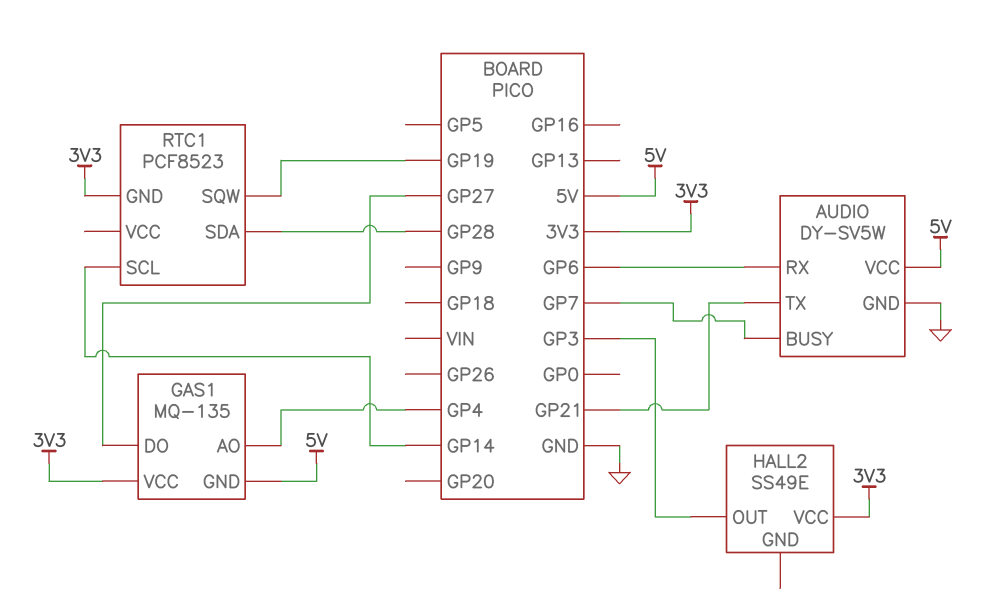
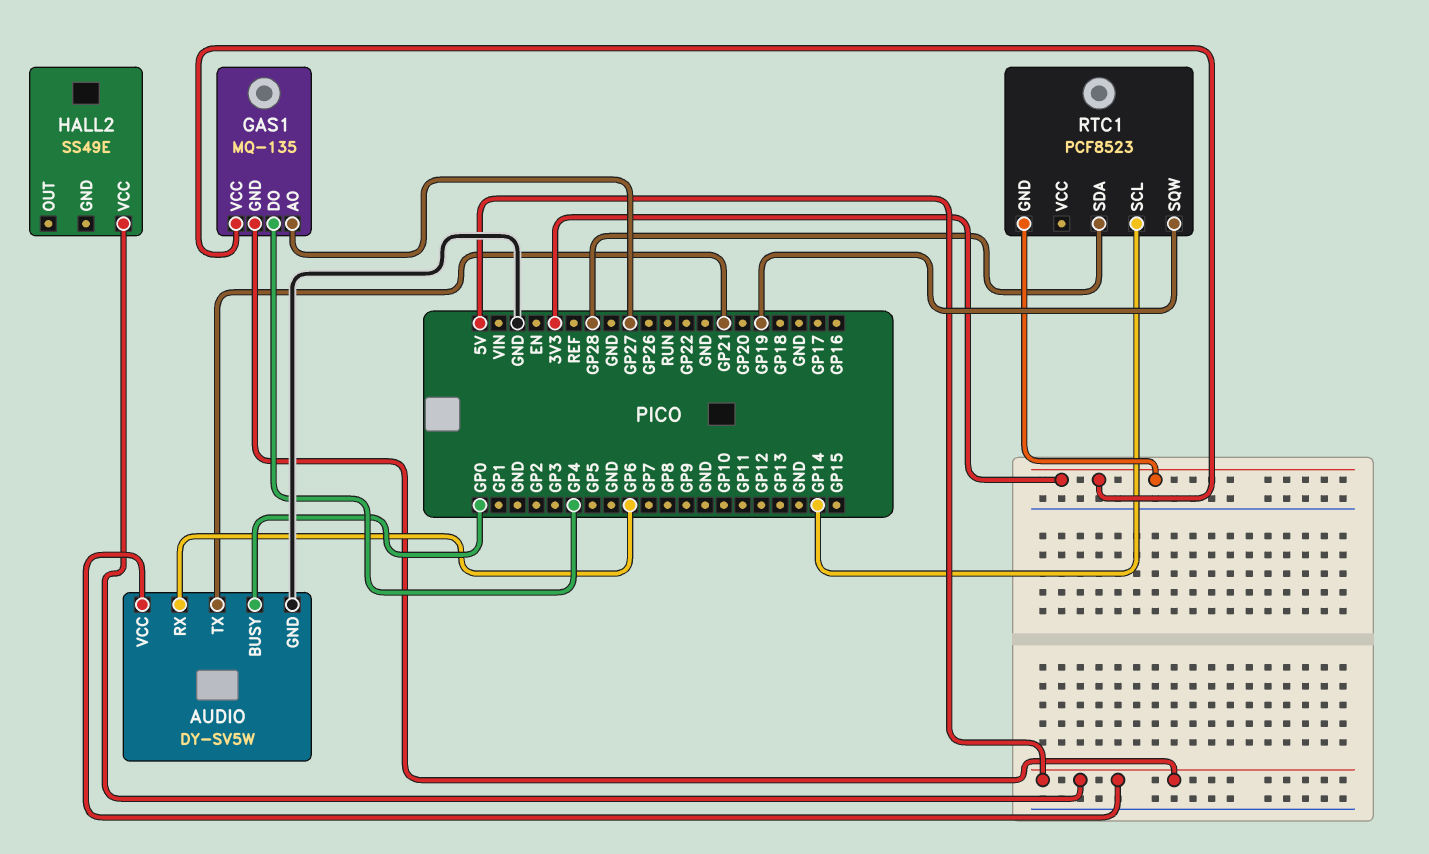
AUDIO pin BUSY: GP7 -> GP0
GAS1 pin AO: GP4 -> GP27
GAS1 pin DO: GP27 -> GP4
HALL2 pin OUT: GP3 -> none
HALL2 pin VCC: 3V3 -> 5V

